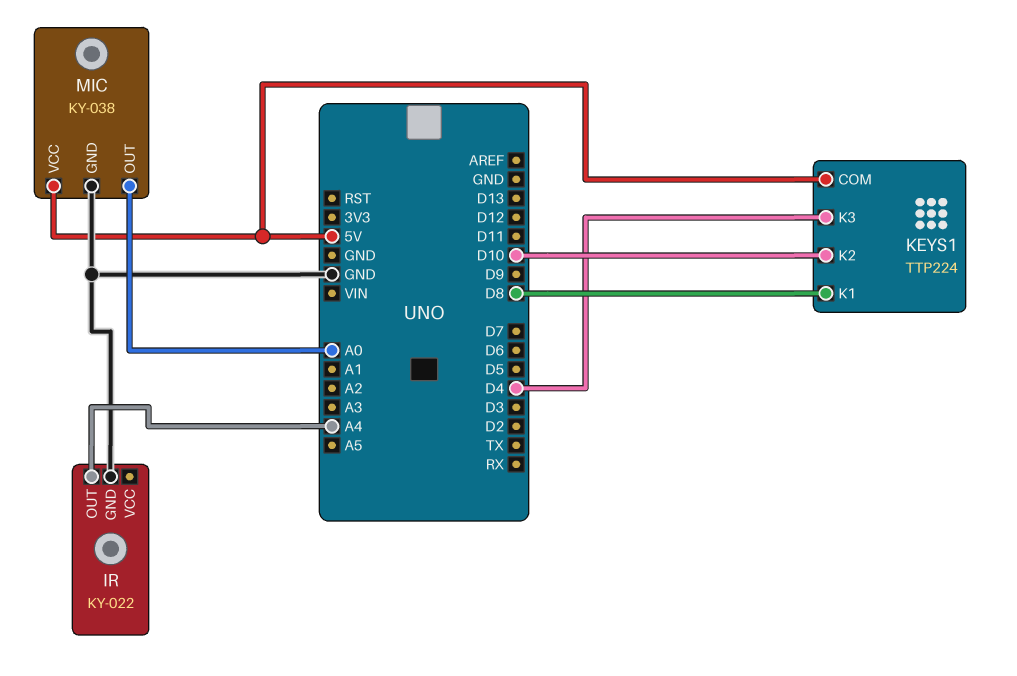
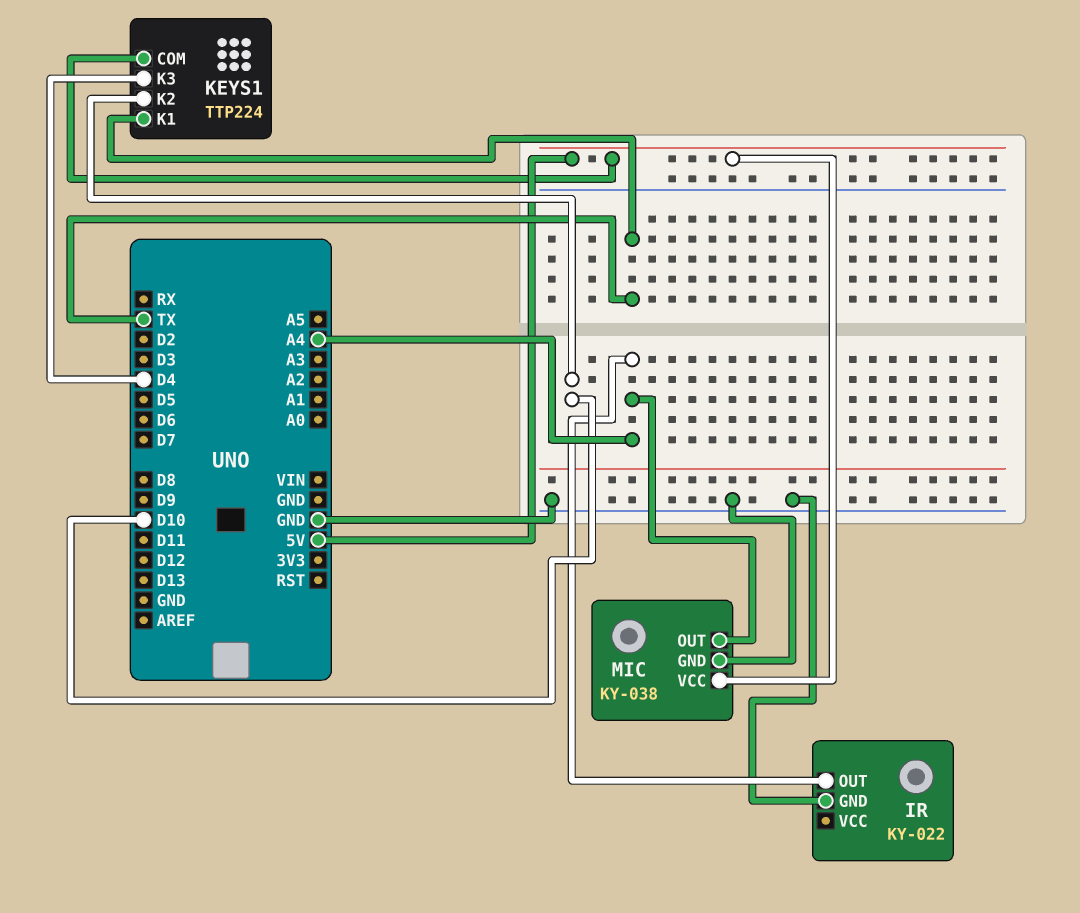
KEYS1 pin K1: D8 -> TX
MIC pin OUT: A0 -> A4

